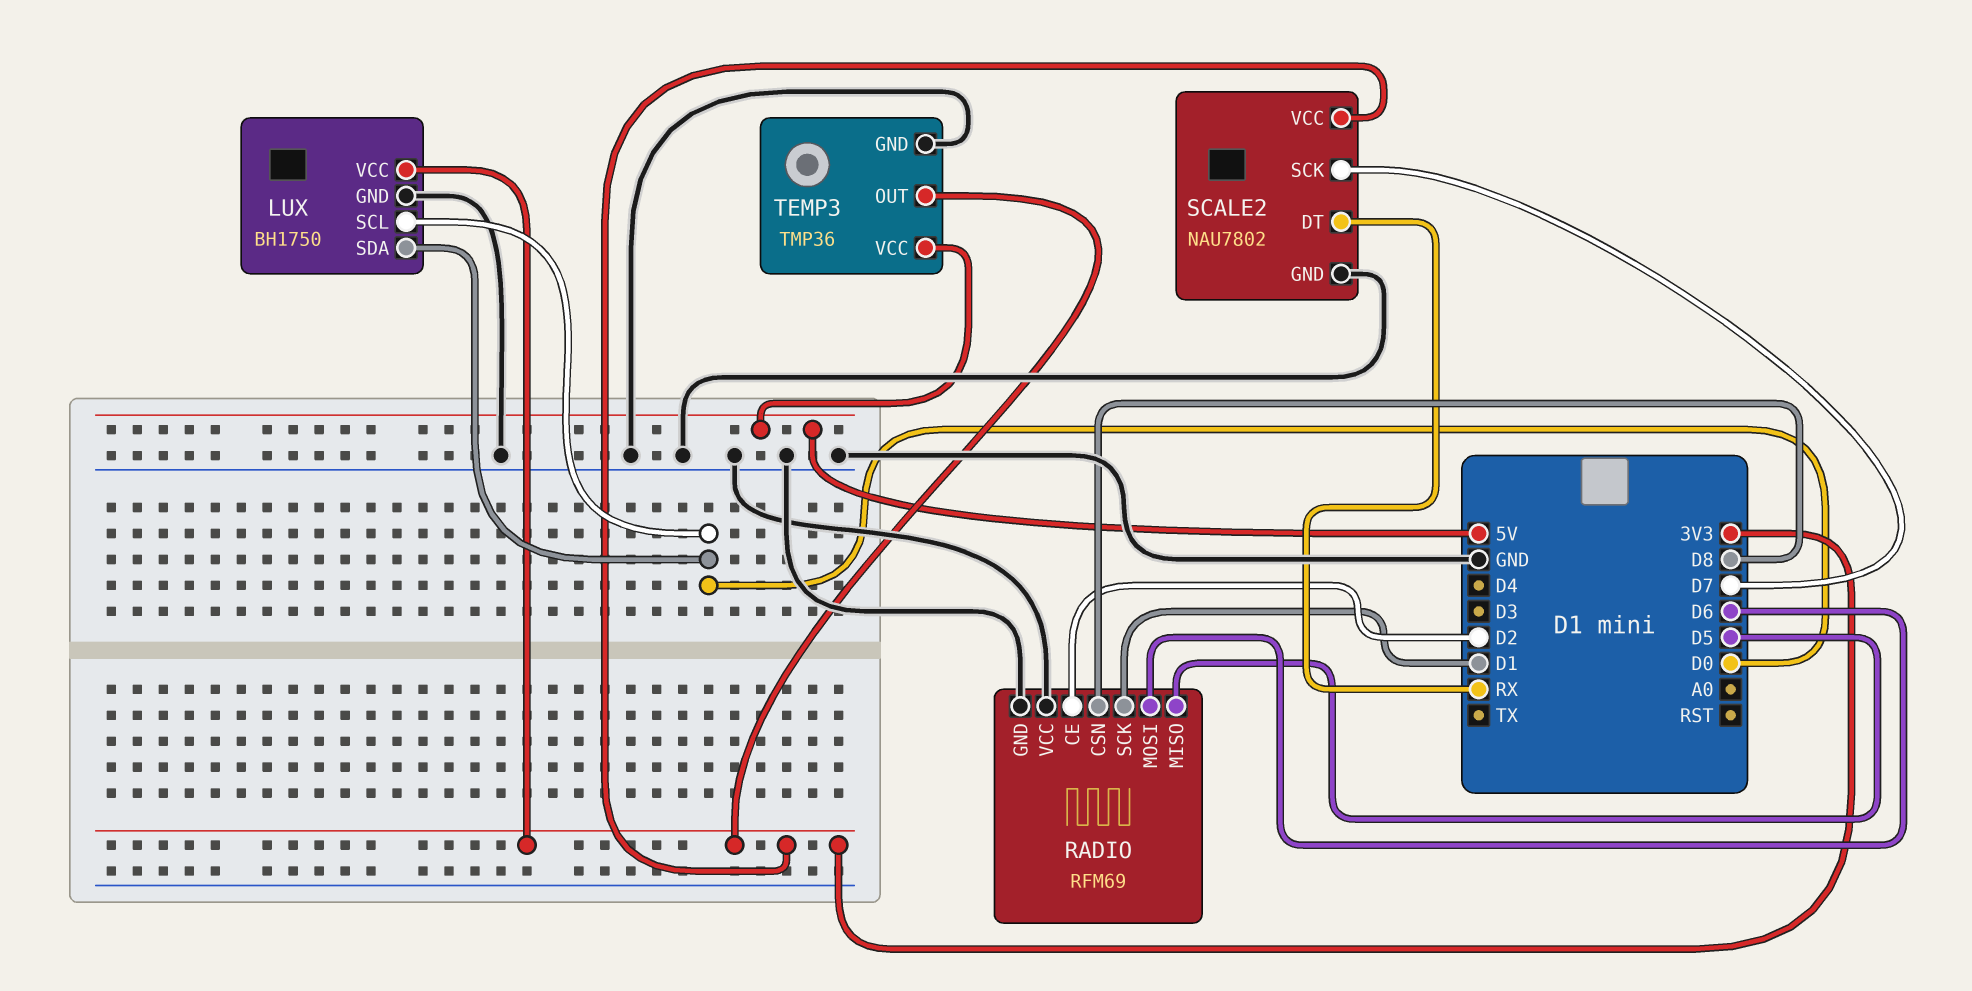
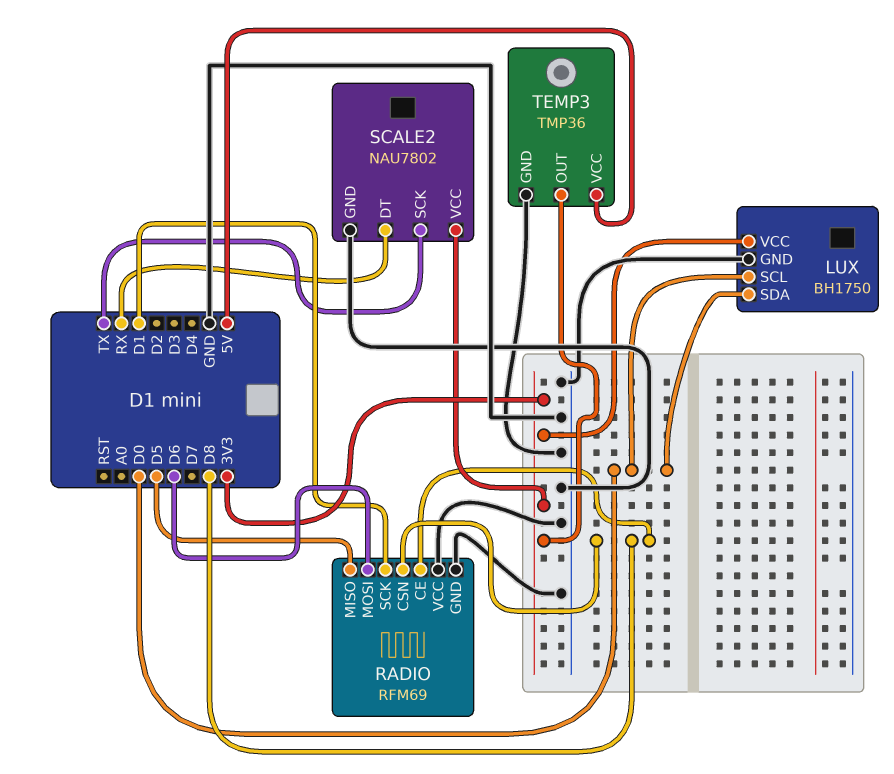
RADIO pin CE: D2 -> D8
SCALE2 pin SCK: D7 -> TX

